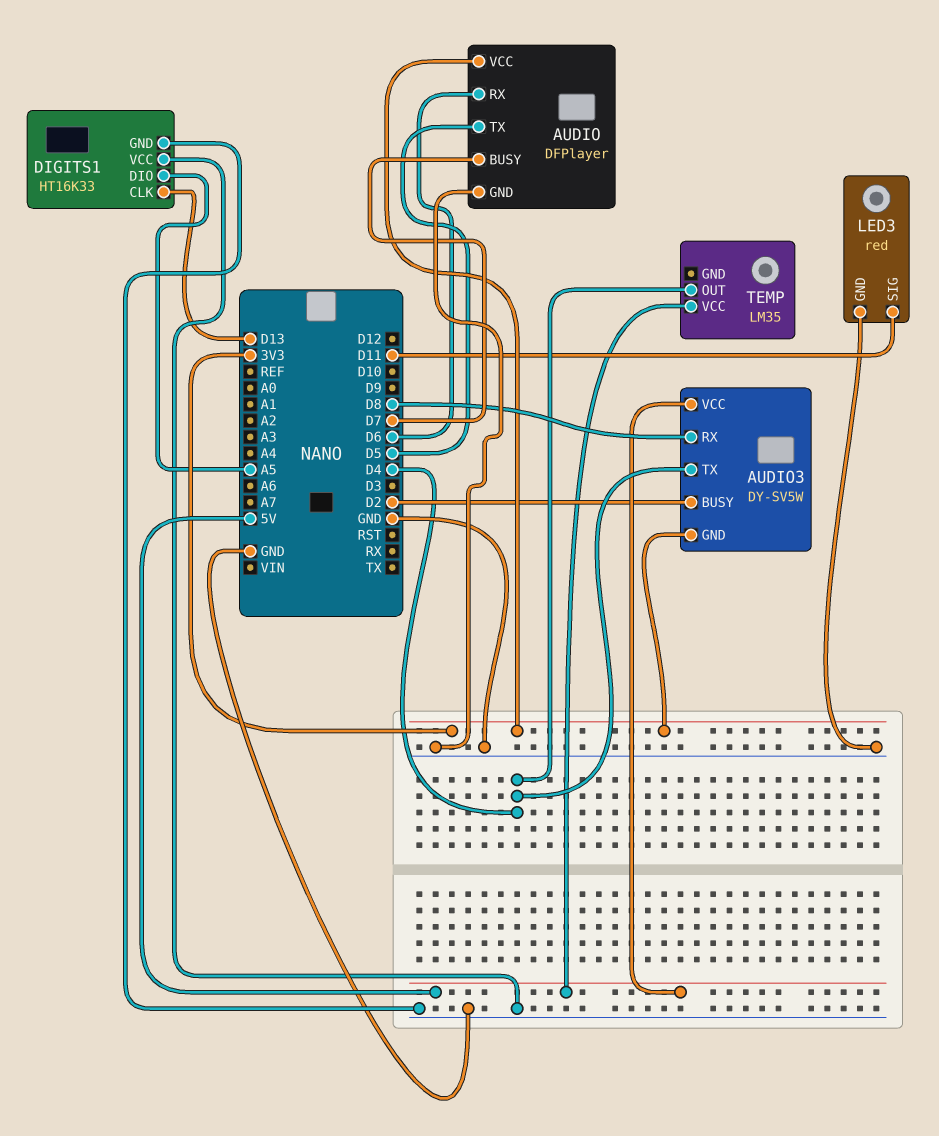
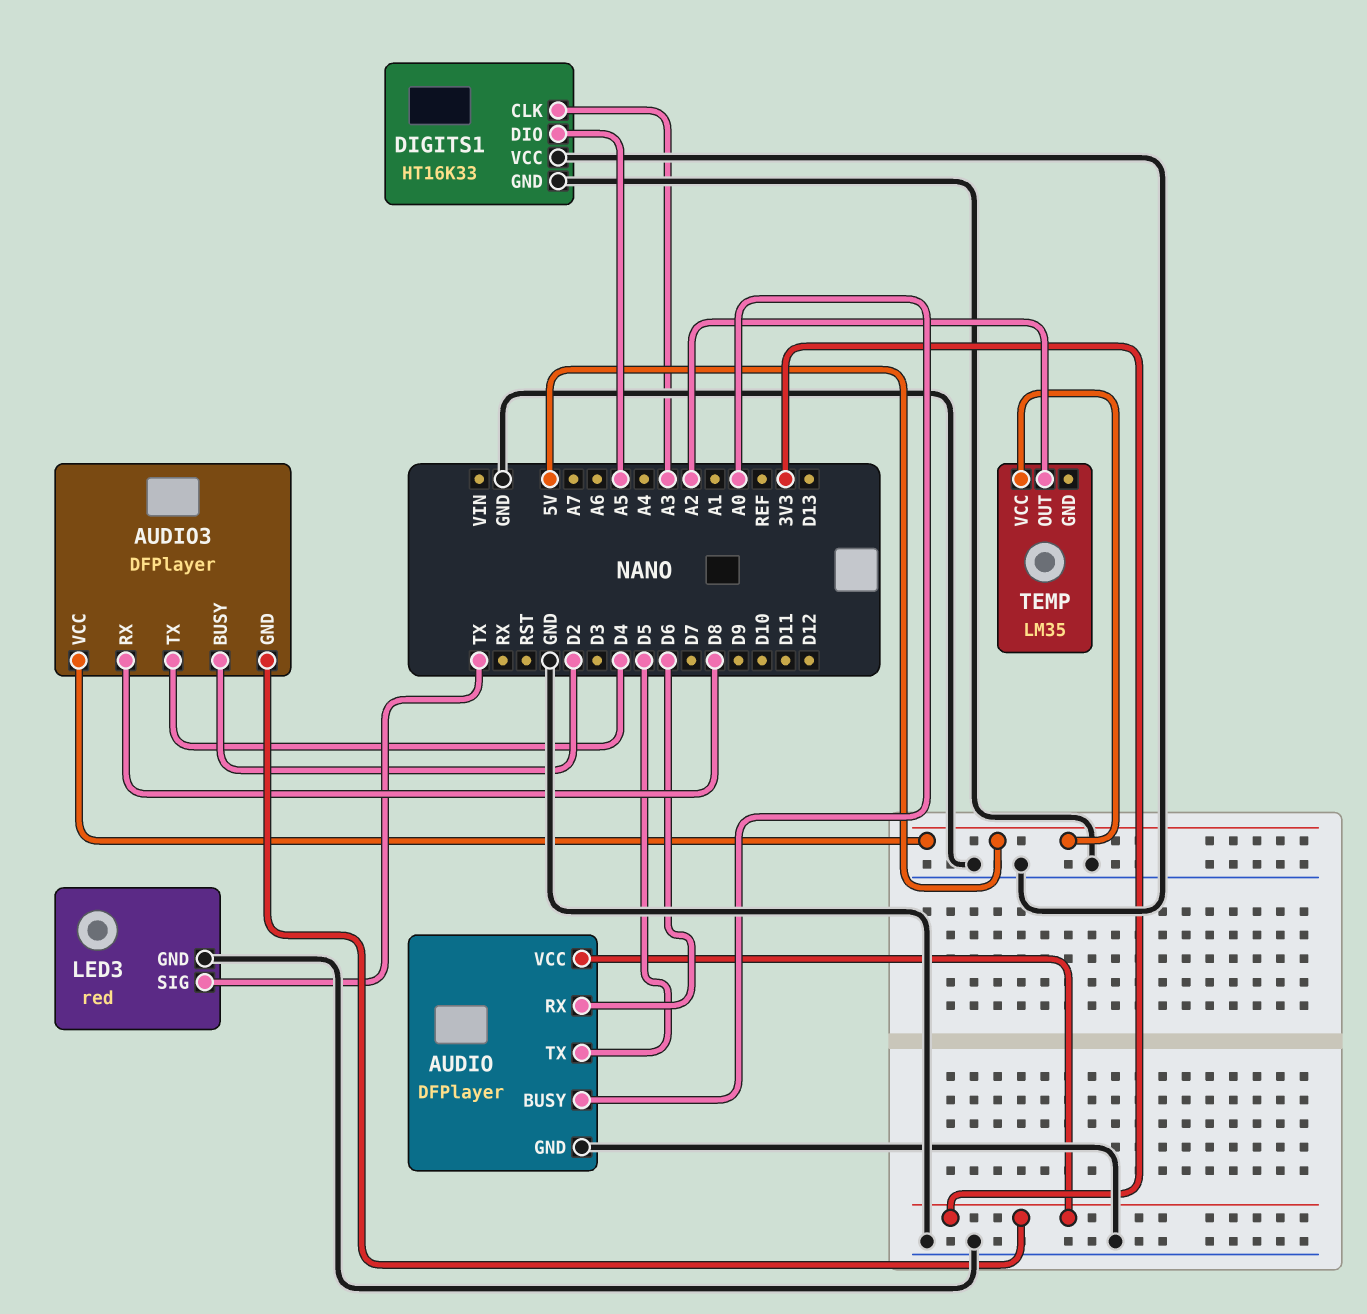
AUDIO pin BUSY: D7 -> A0
AUDIO3: DY-SV5W -> DFPlayer
DIGITS1 pin CLK: D13 -> A3
LED3 pin SIG: D11 -> TX
TEMP pin OUT: D4 -> A2

